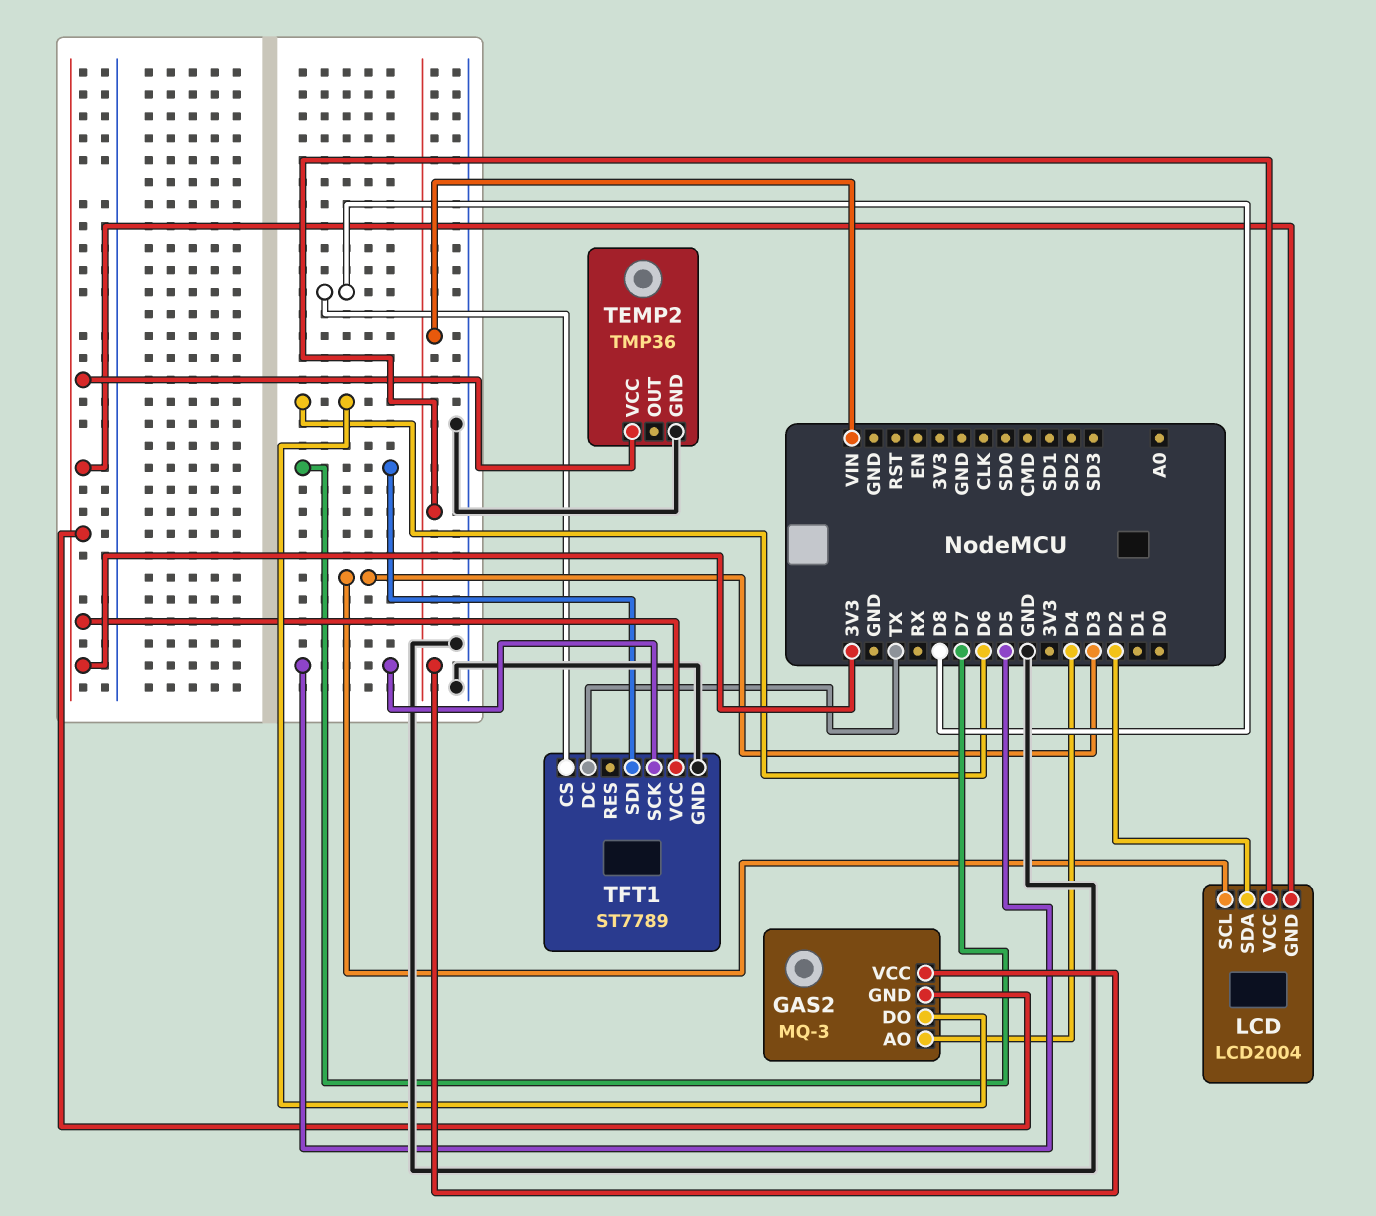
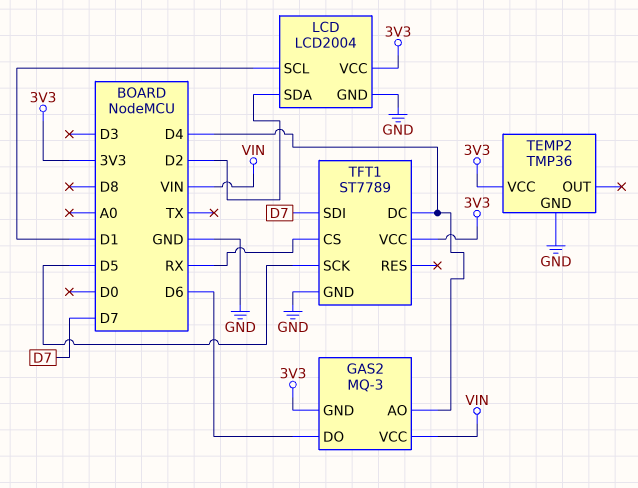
LCD pin GND: 3V3 -> GND
LCD pin SCL: D3 -> D1
LCD pin VCC: VIN -> 3V3
TFT1 pin CS: D8 -> RX
TFT1 pin DC: TX -> D4

